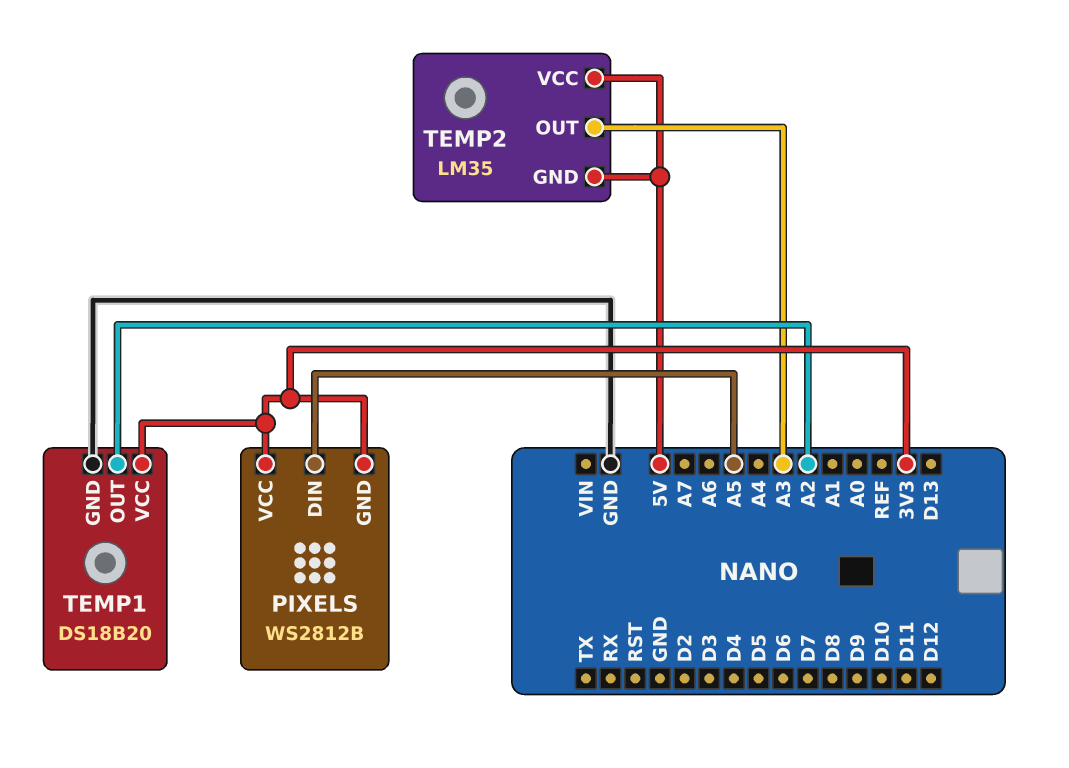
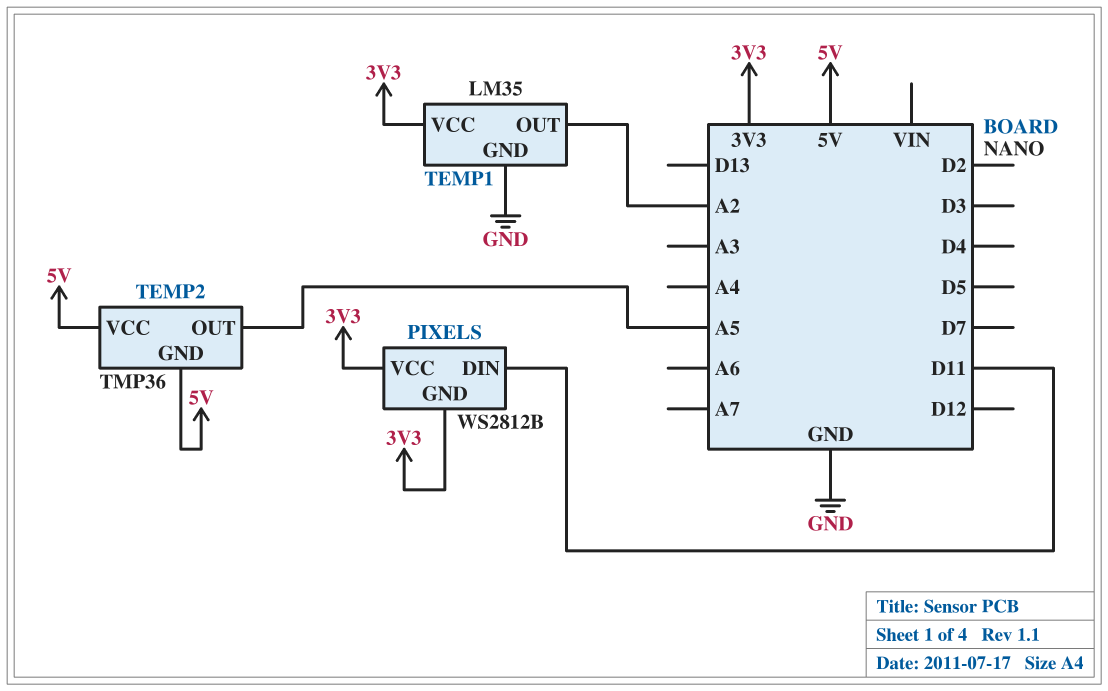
PIXELS pin DIN: A5 -> D11
TEMP1: DS18B20 -> LM35
TEMP2: LM35 -> TMP36
TEMP2 pin OUT: A3 -> A5

